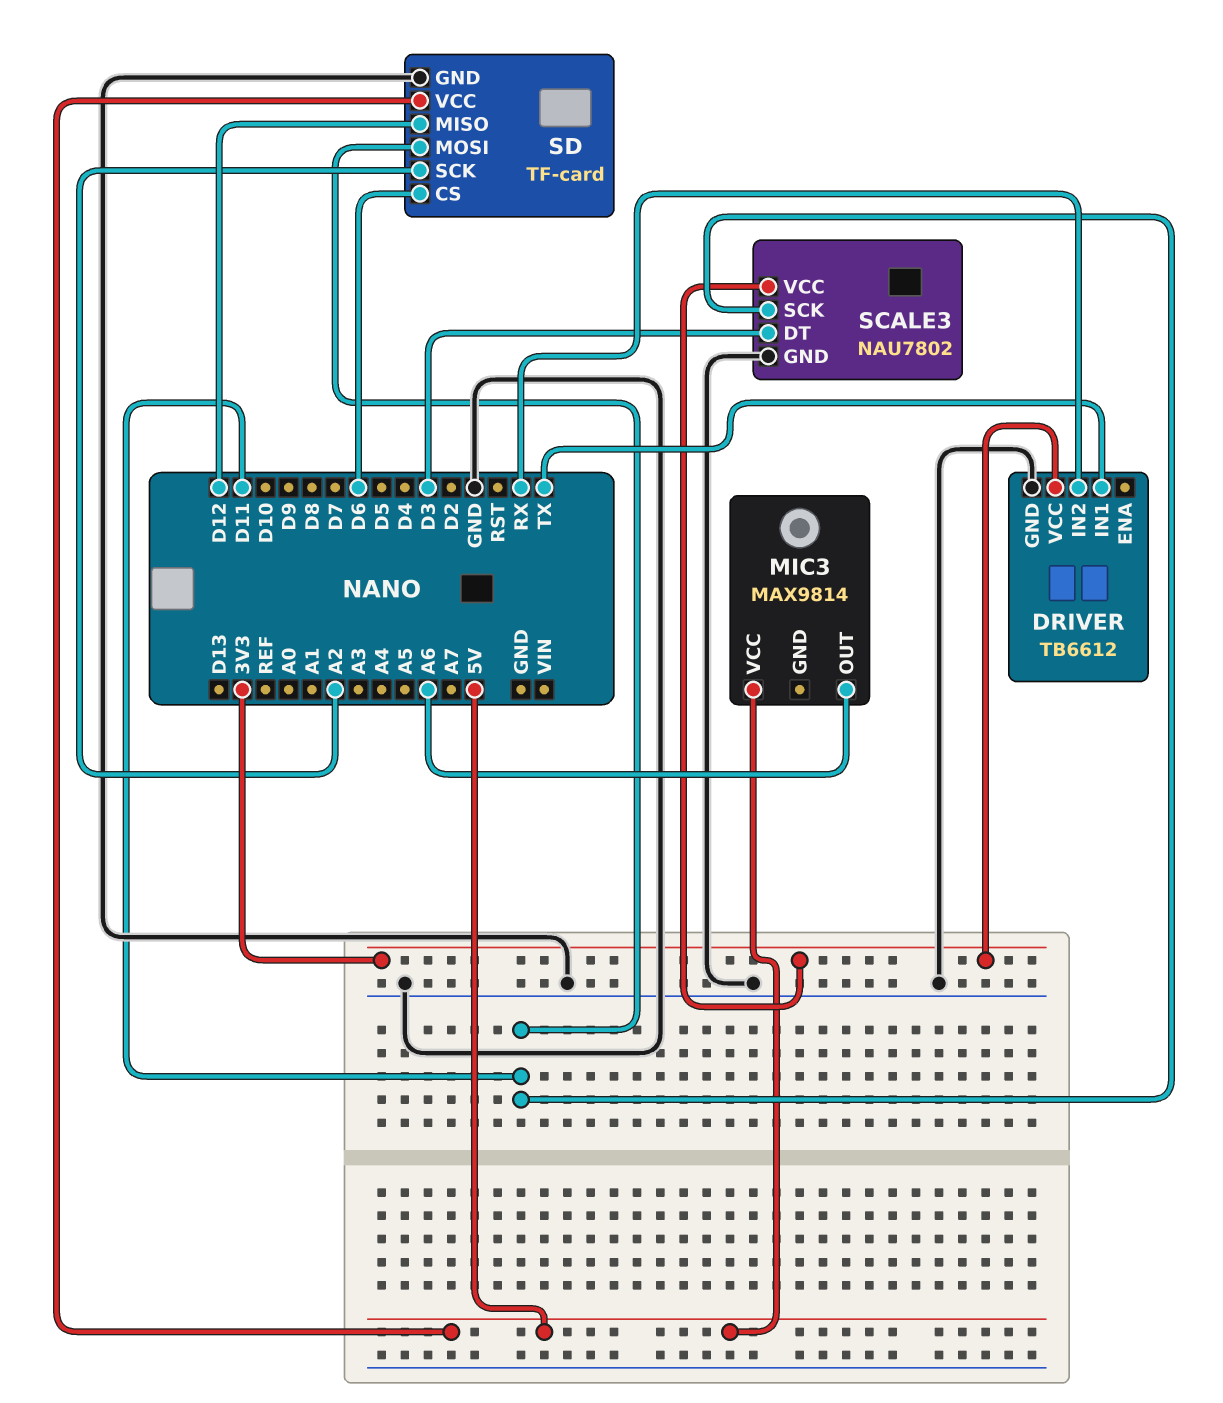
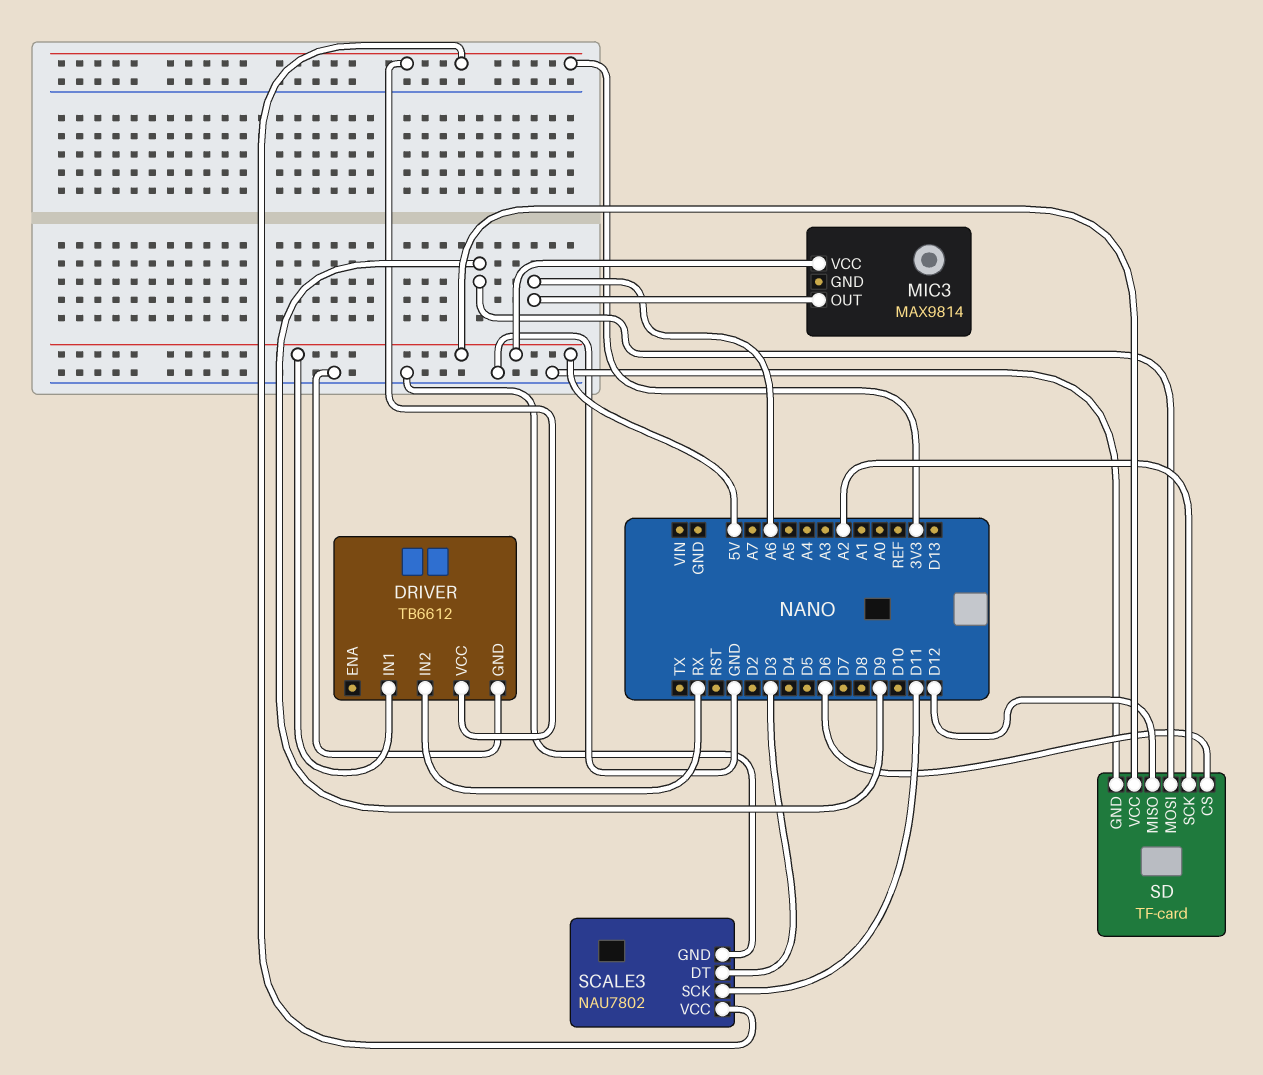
DRIVER pin IN1: TX -> 5V
SD pin MOSI: D11 -> D9

